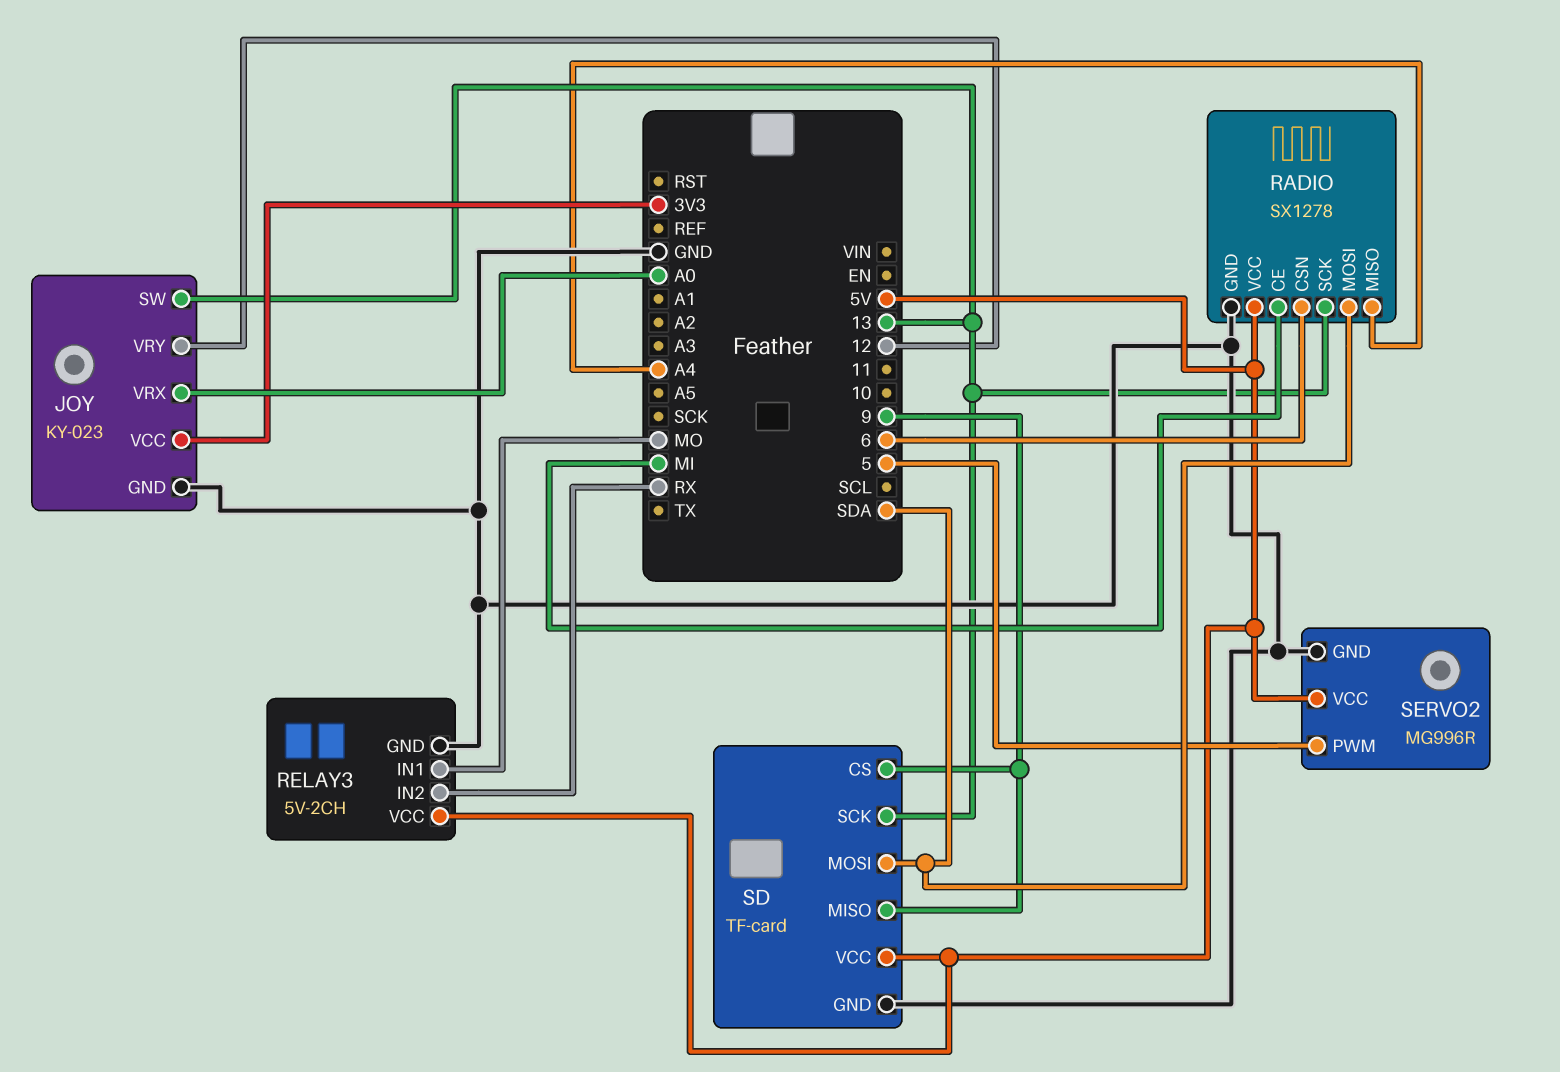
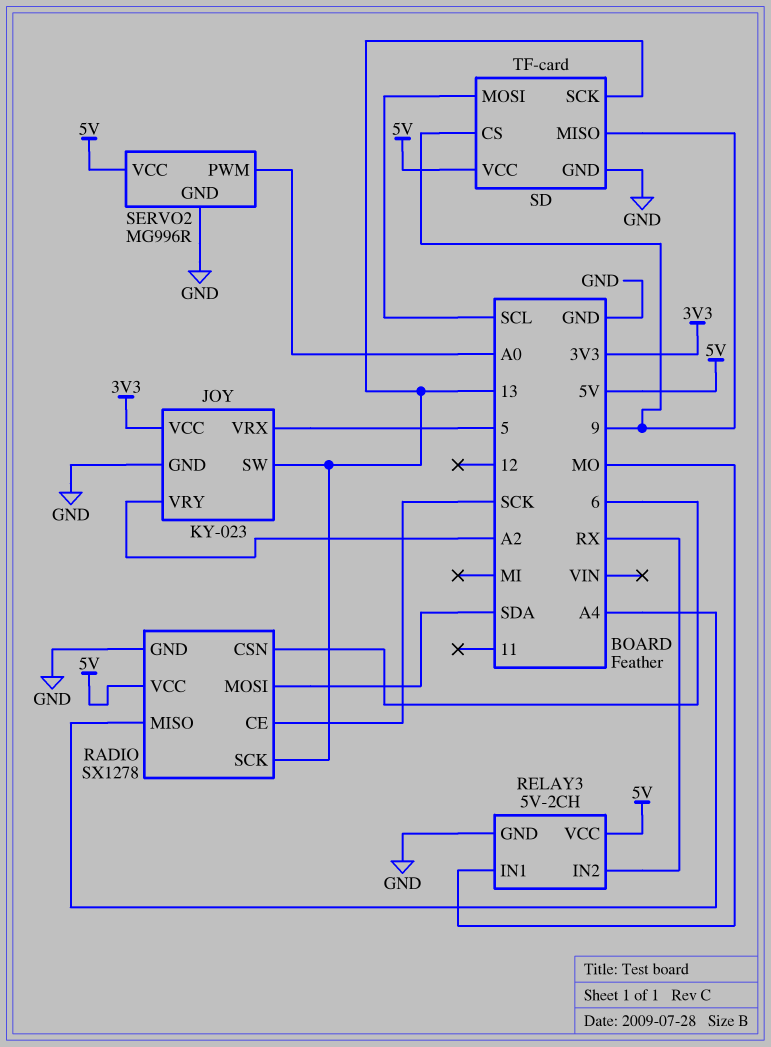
JOY pin VRX: A0 -> 5
JOY pin VRY: 12 -> A2
RADIO pin CE: MI -> SCK
SD pin MOSI: SDA -> SCL
SERVO2 pin PWM: 5 -> A0

